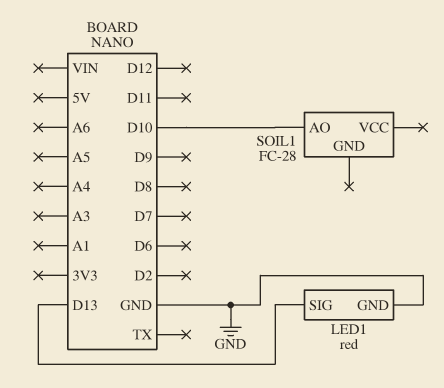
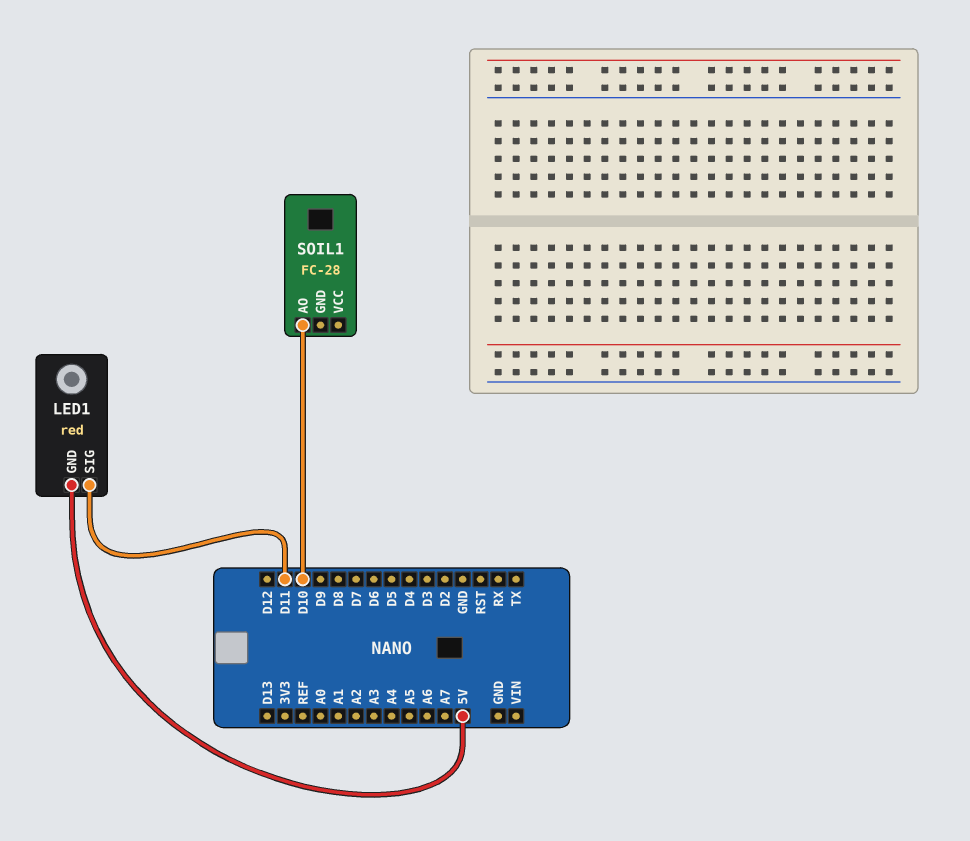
LED1 pin GND: GND -> 5V
LED1 pin SIG: D13 -> D11

